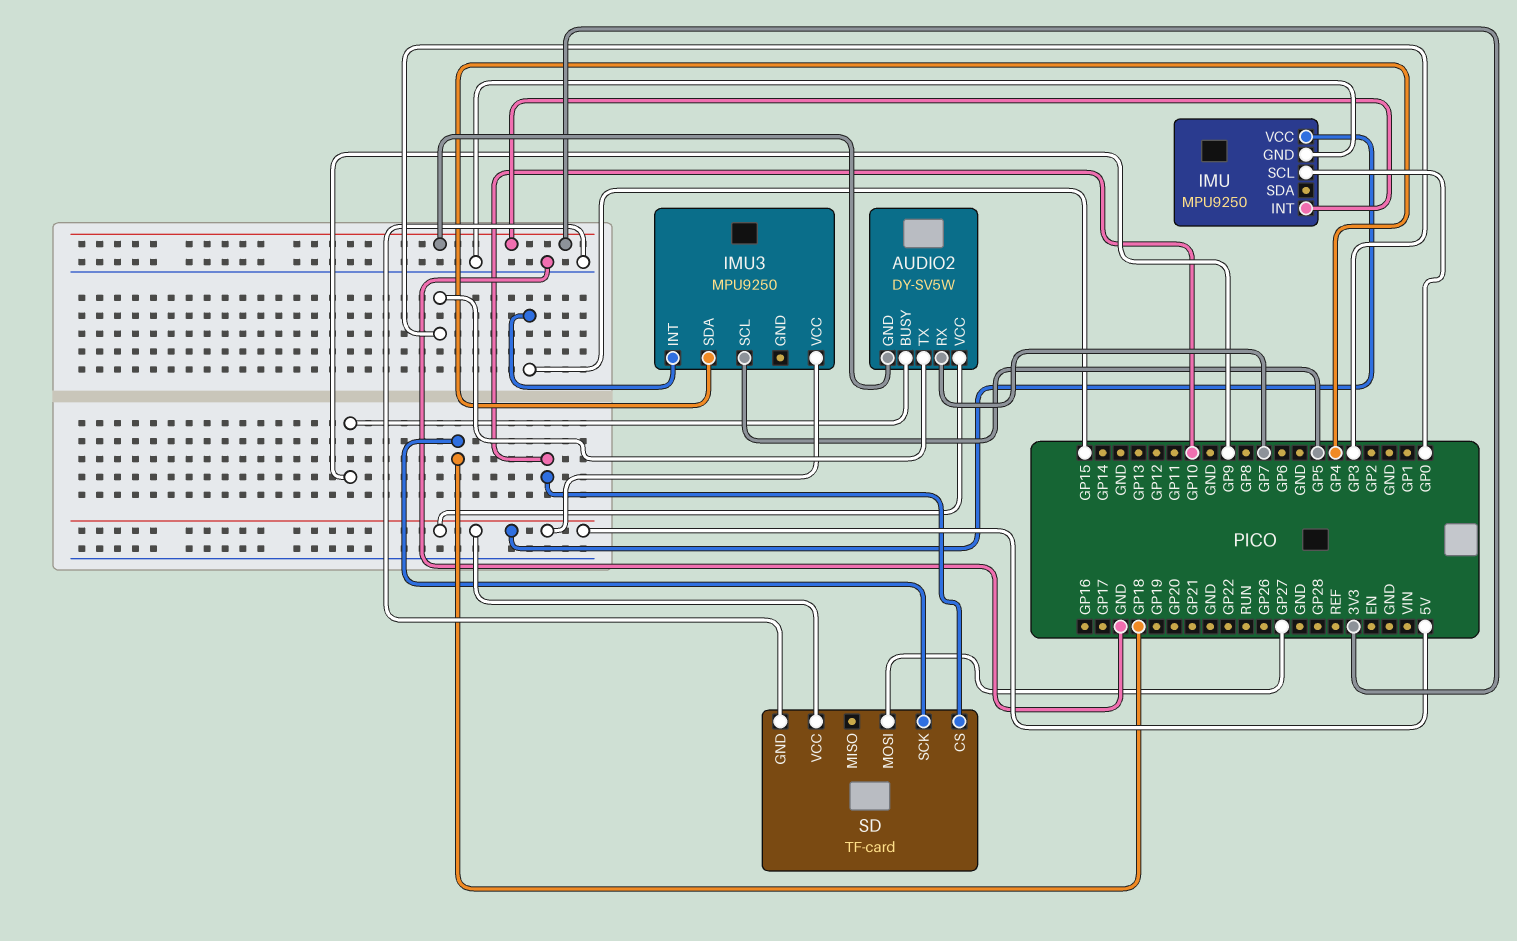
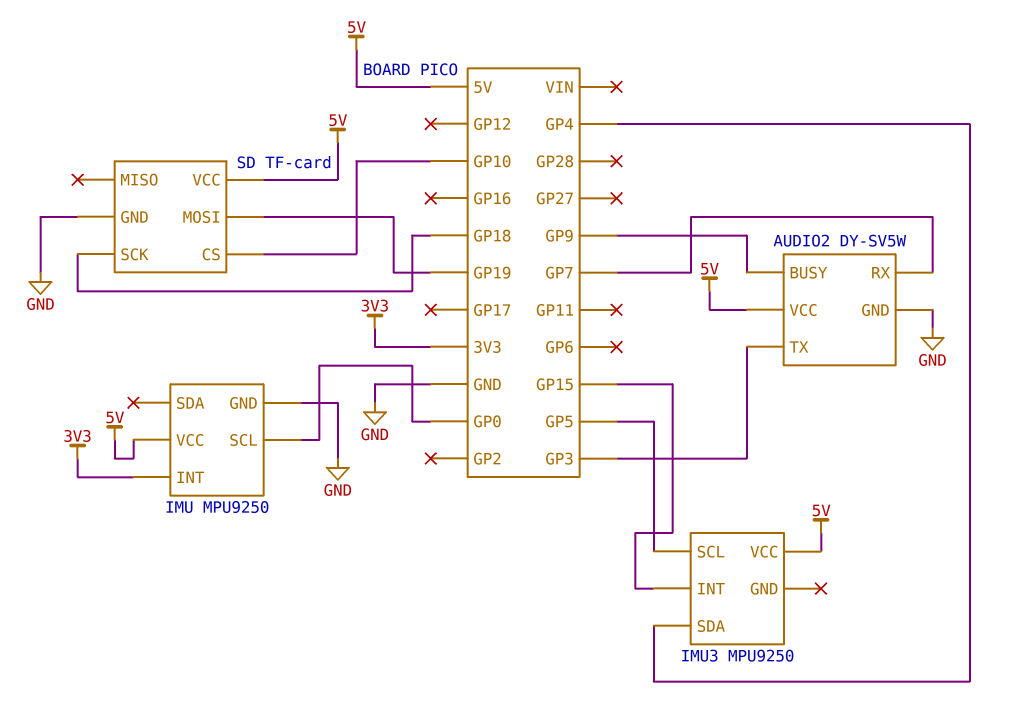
AUDIO2 pin GND: 3V3 -> GND
SD pin MOSI: GP27 -> GP19

